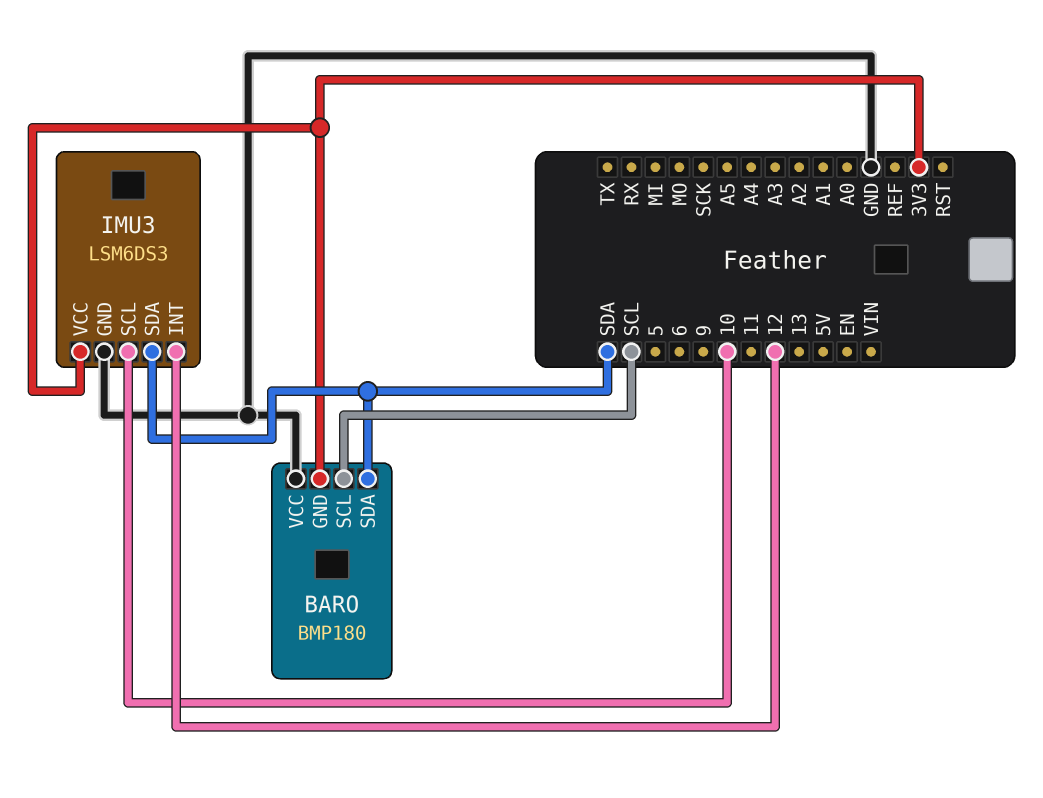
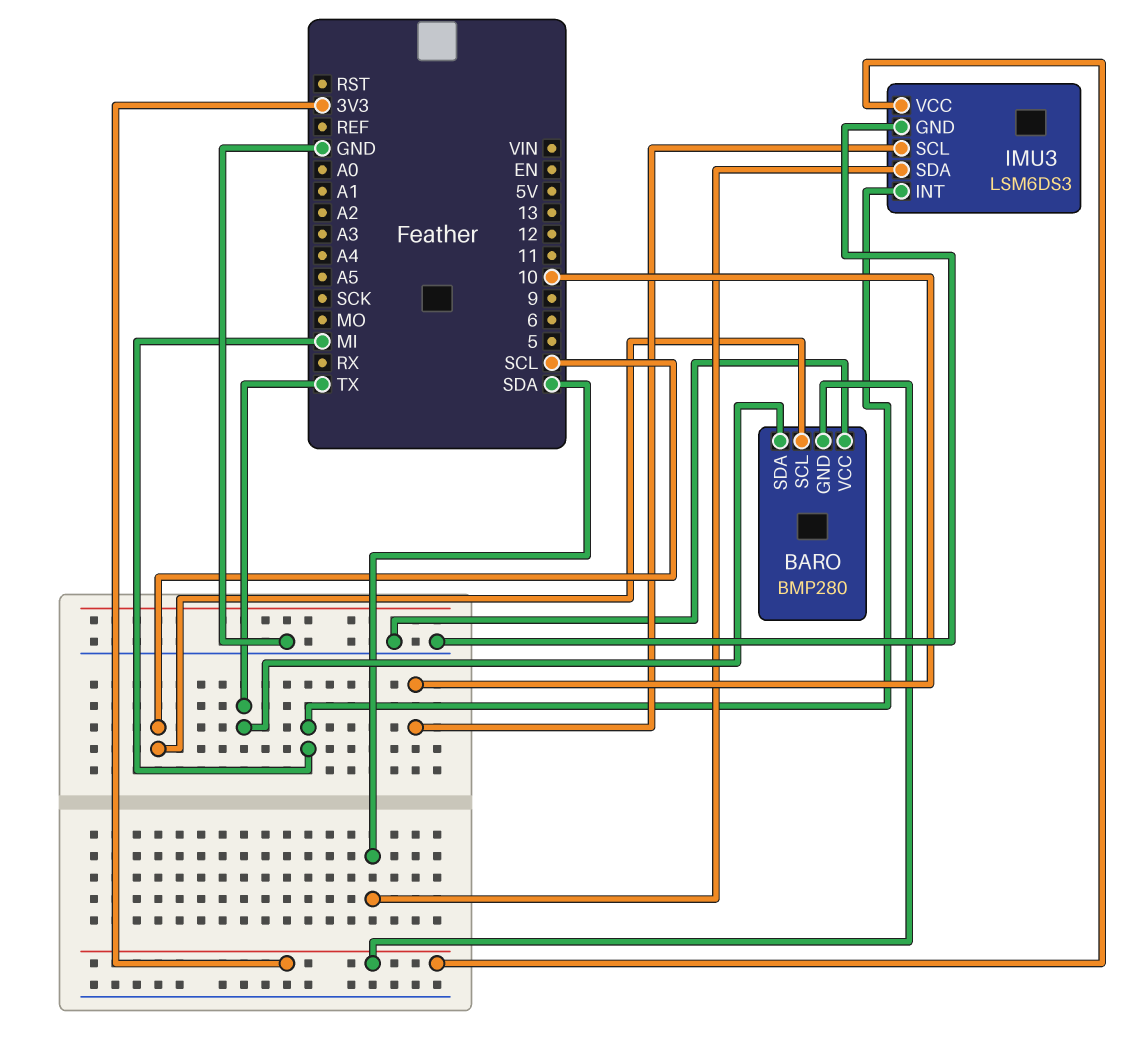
BARO: BMP180 -> BMP280
BARO pin SDA: SDA -> TX
IMU3 pin INT: 12 -> MI

